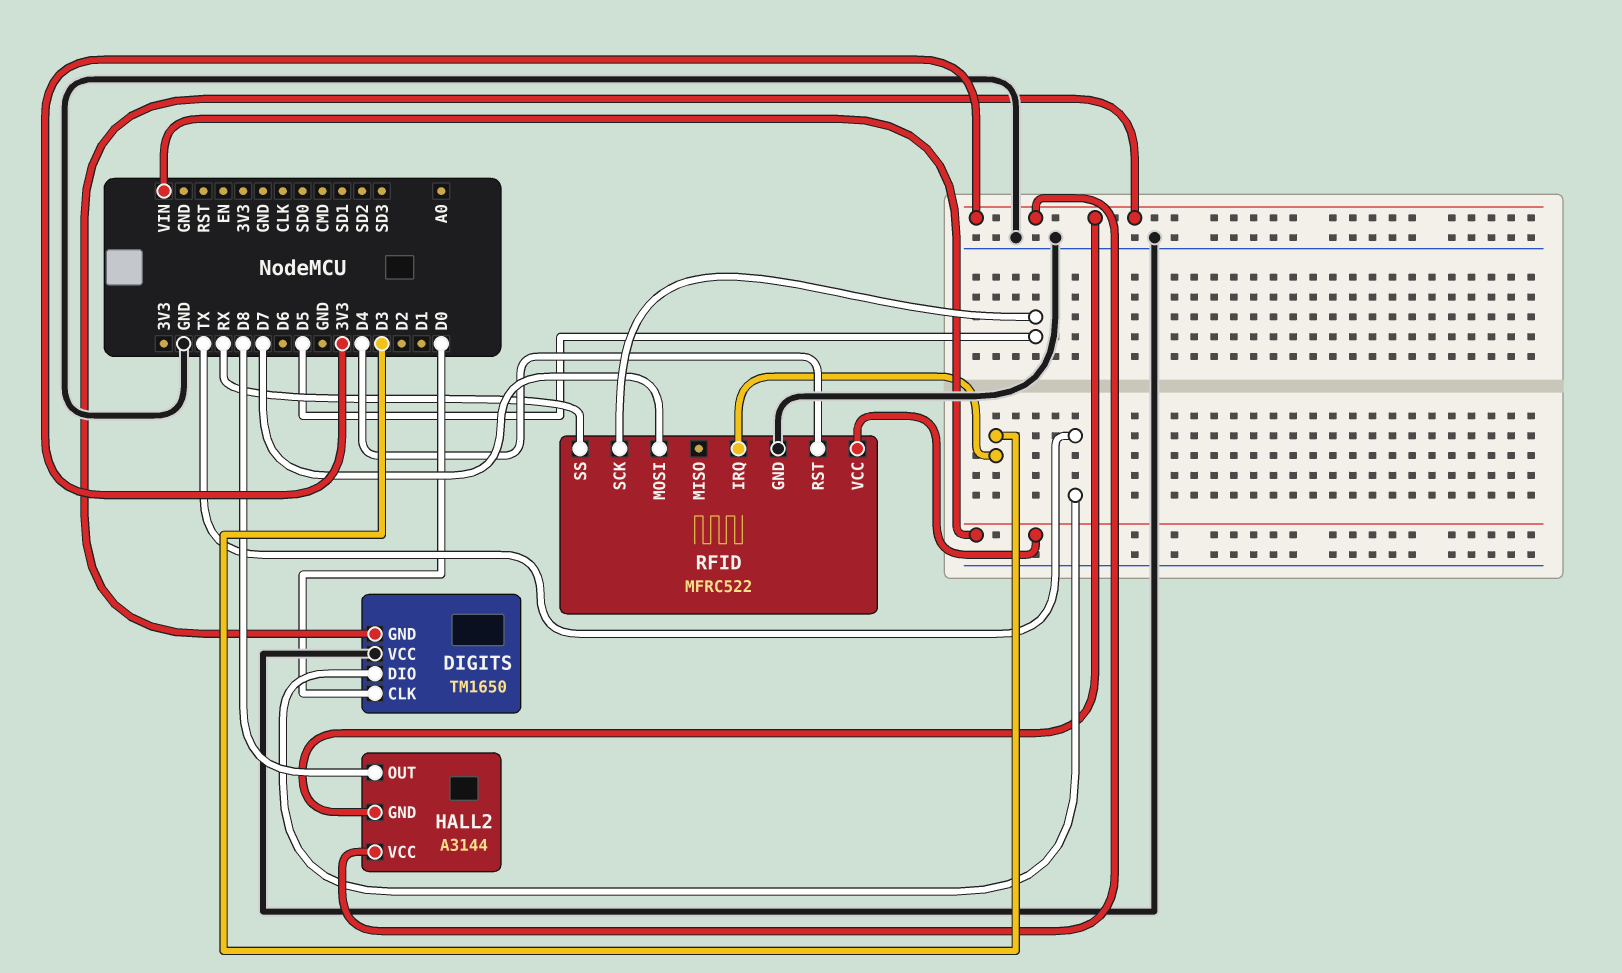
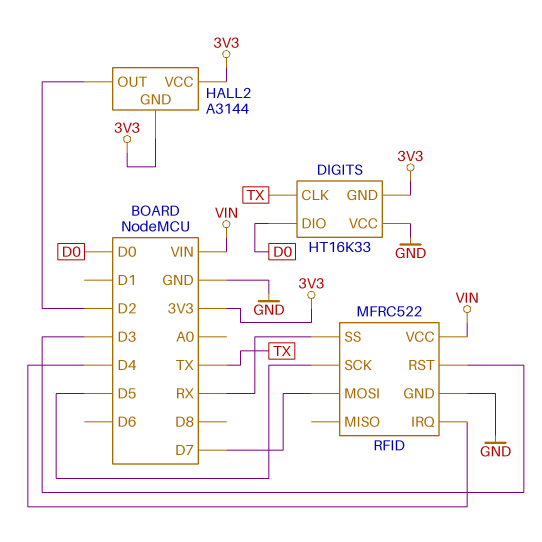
DIGITS: TM1650 -> HT16K33
DIGITS pin CLK: D0 -> TX
DIGITS pin DIO: TX -> D0
HALL2 pin OUT: D8 -> D2
RFID pin IRQ: D3 -> D4
RFID pin RST: D4 -> D3

